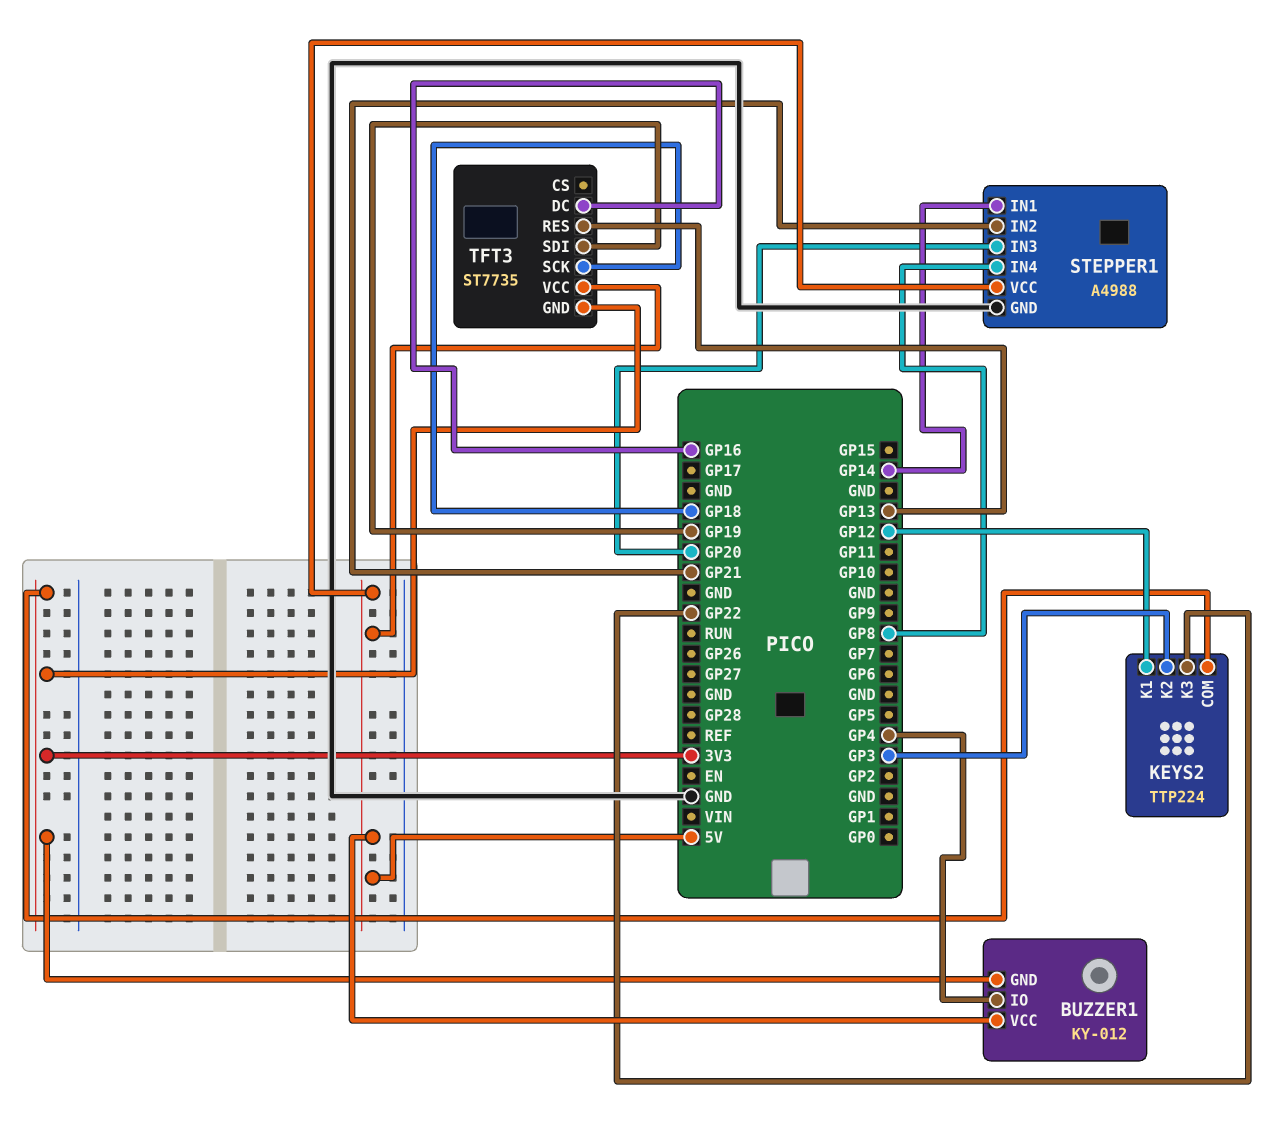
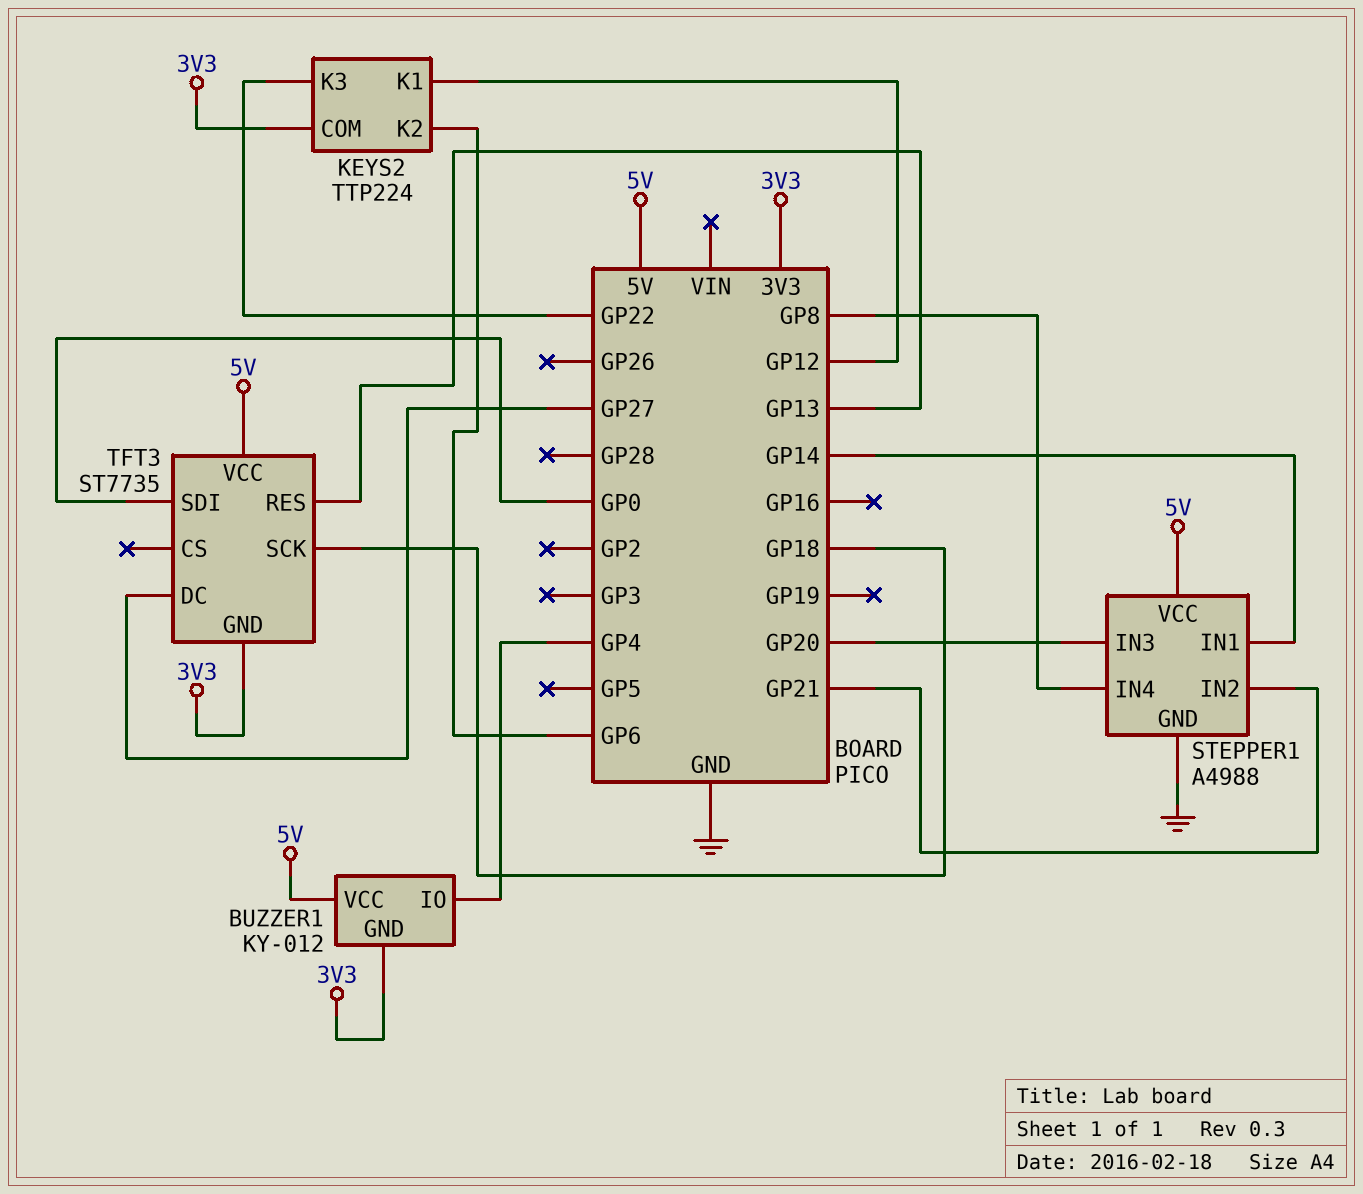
KEYS2 pin K2: GP3 -> GP6
TFT3 pin DC: GP16 -> GP27
TFT3 pin SDI: GP19 -> GP0

